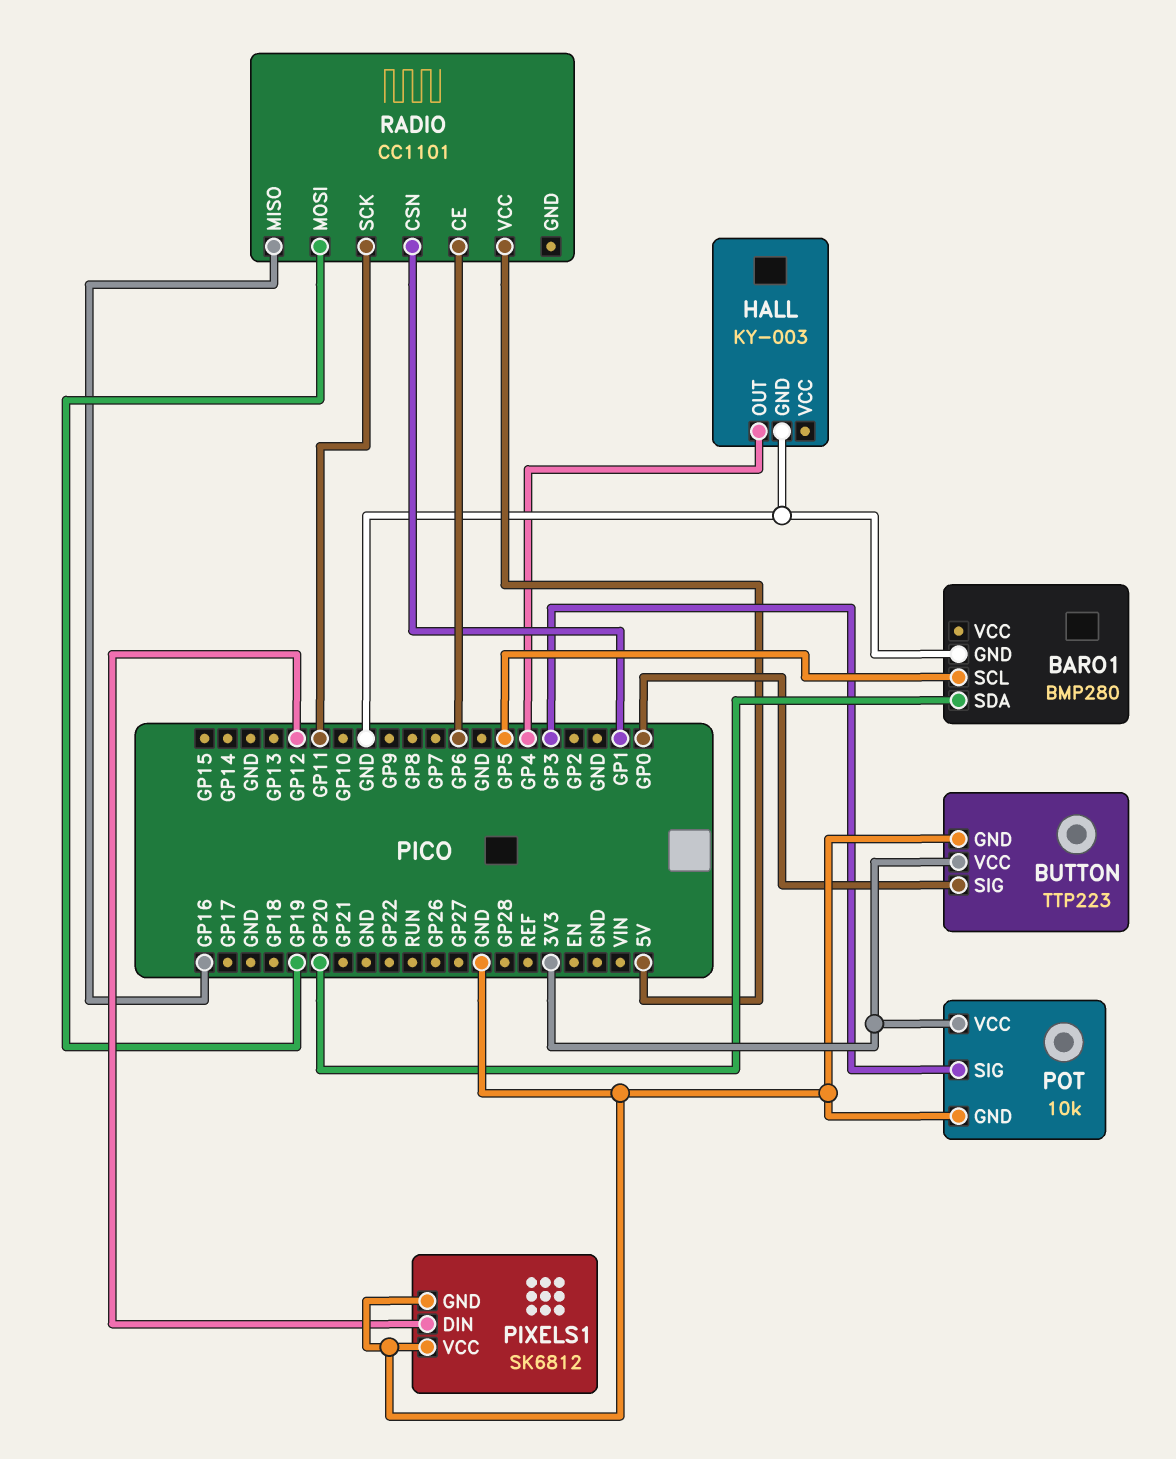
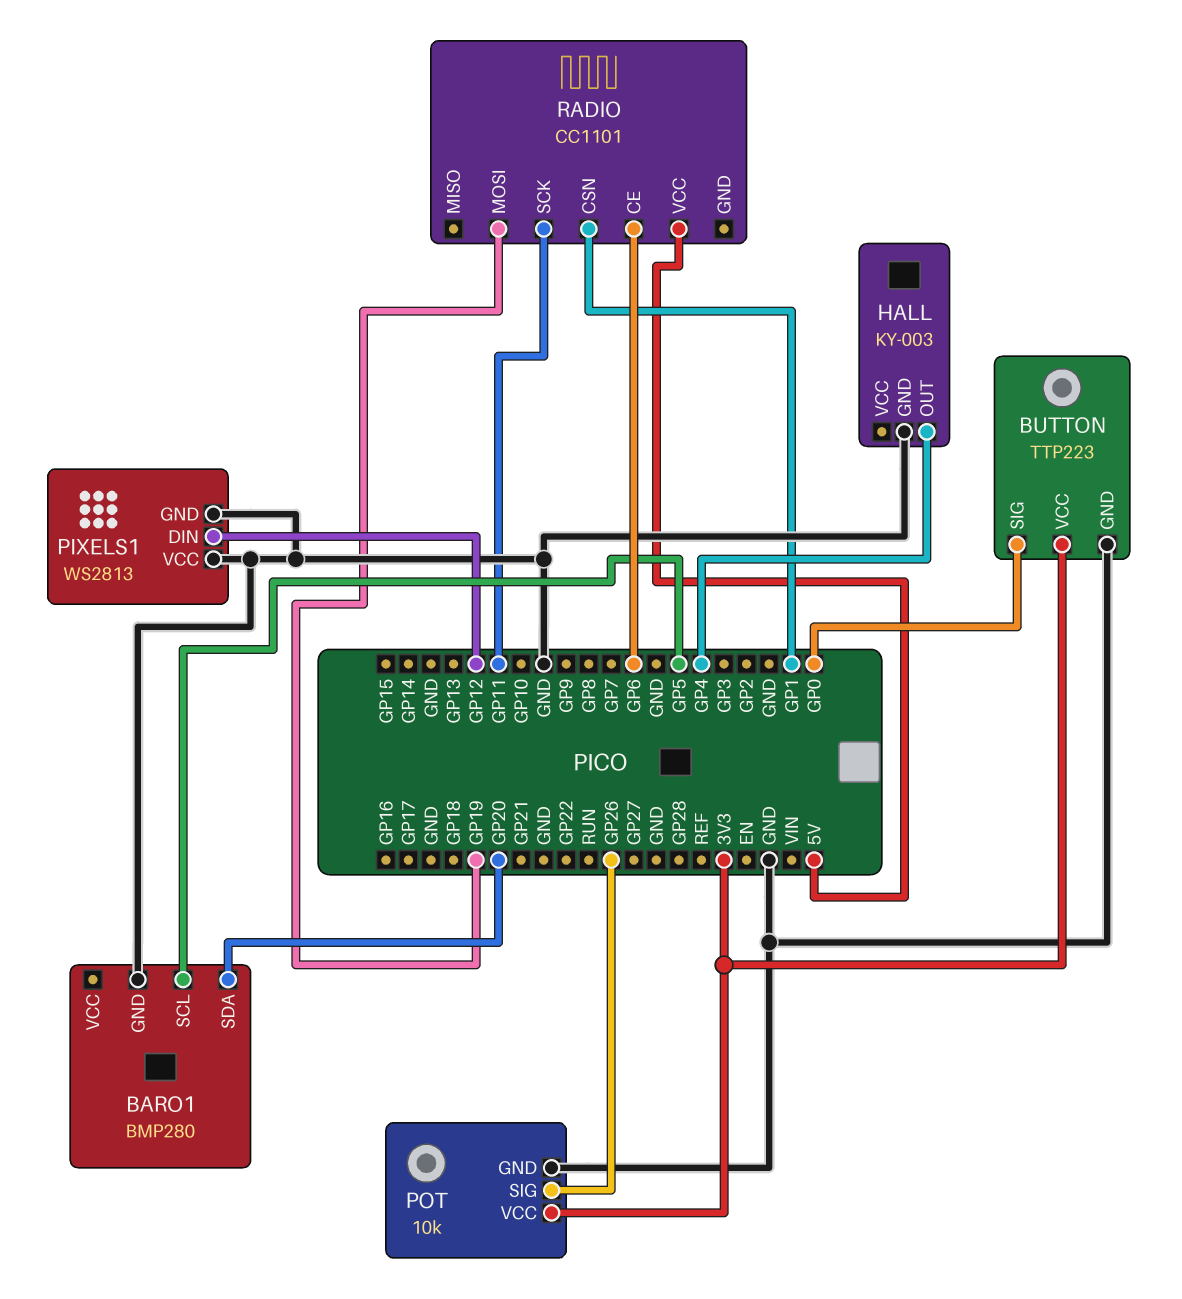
PIXELS1: SK6812 -> WS2813
POT pin SIG: GP3 -> GP26
RADIO pin MISO: GP16 -> none

